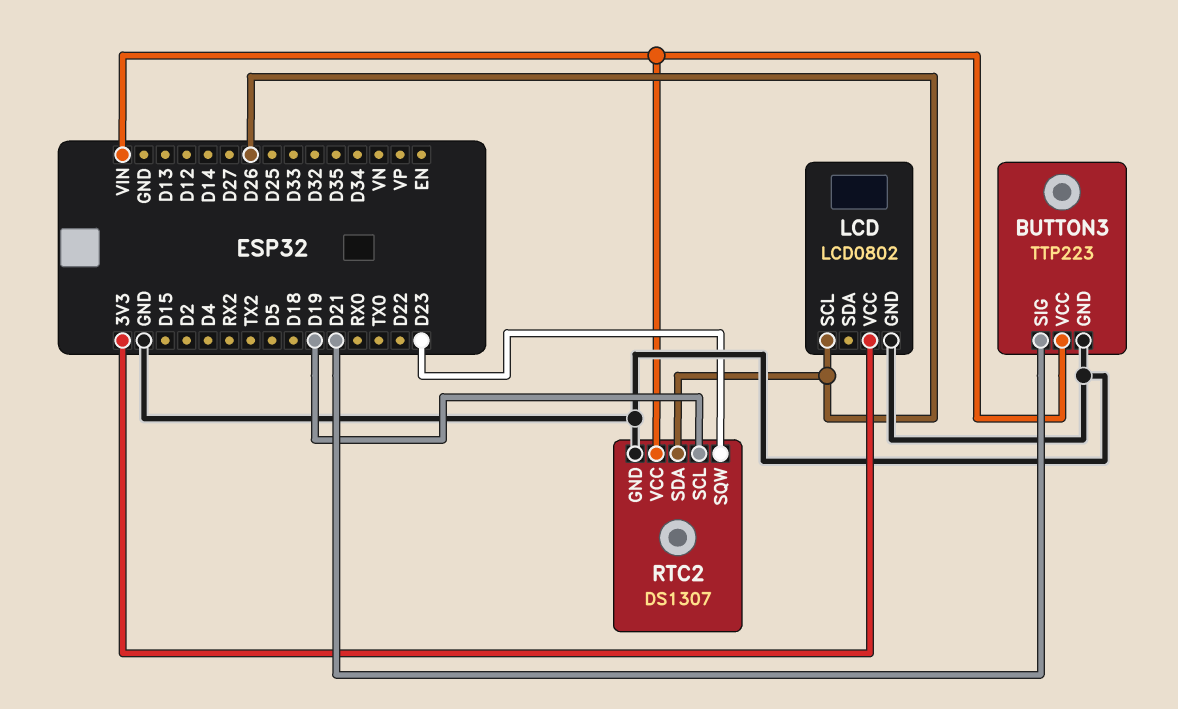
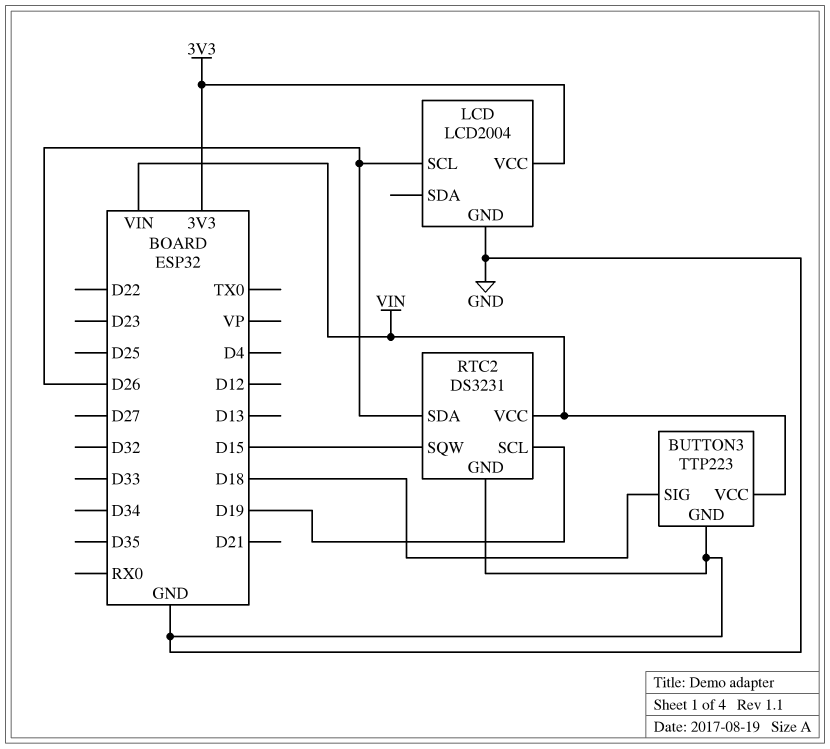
BUTTON3 pin SIG: D21 -> D18
LCD: LCD0802 -> LCD2004
RTC2: DS1307 -> DS3231
RTC2 pin SQW: D23 -> D15

